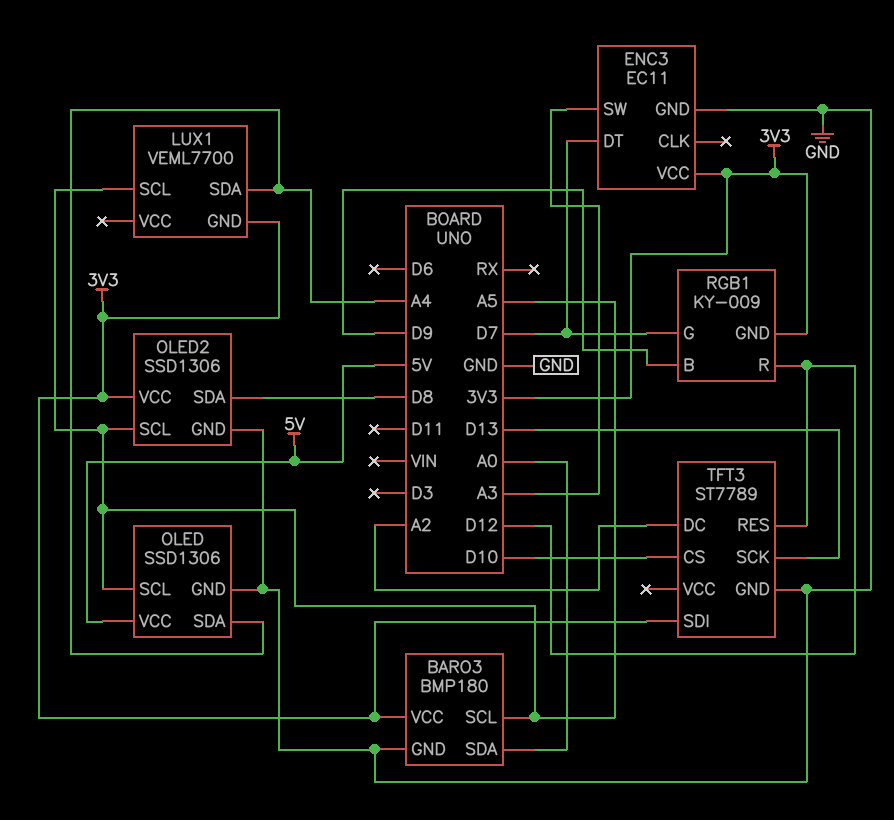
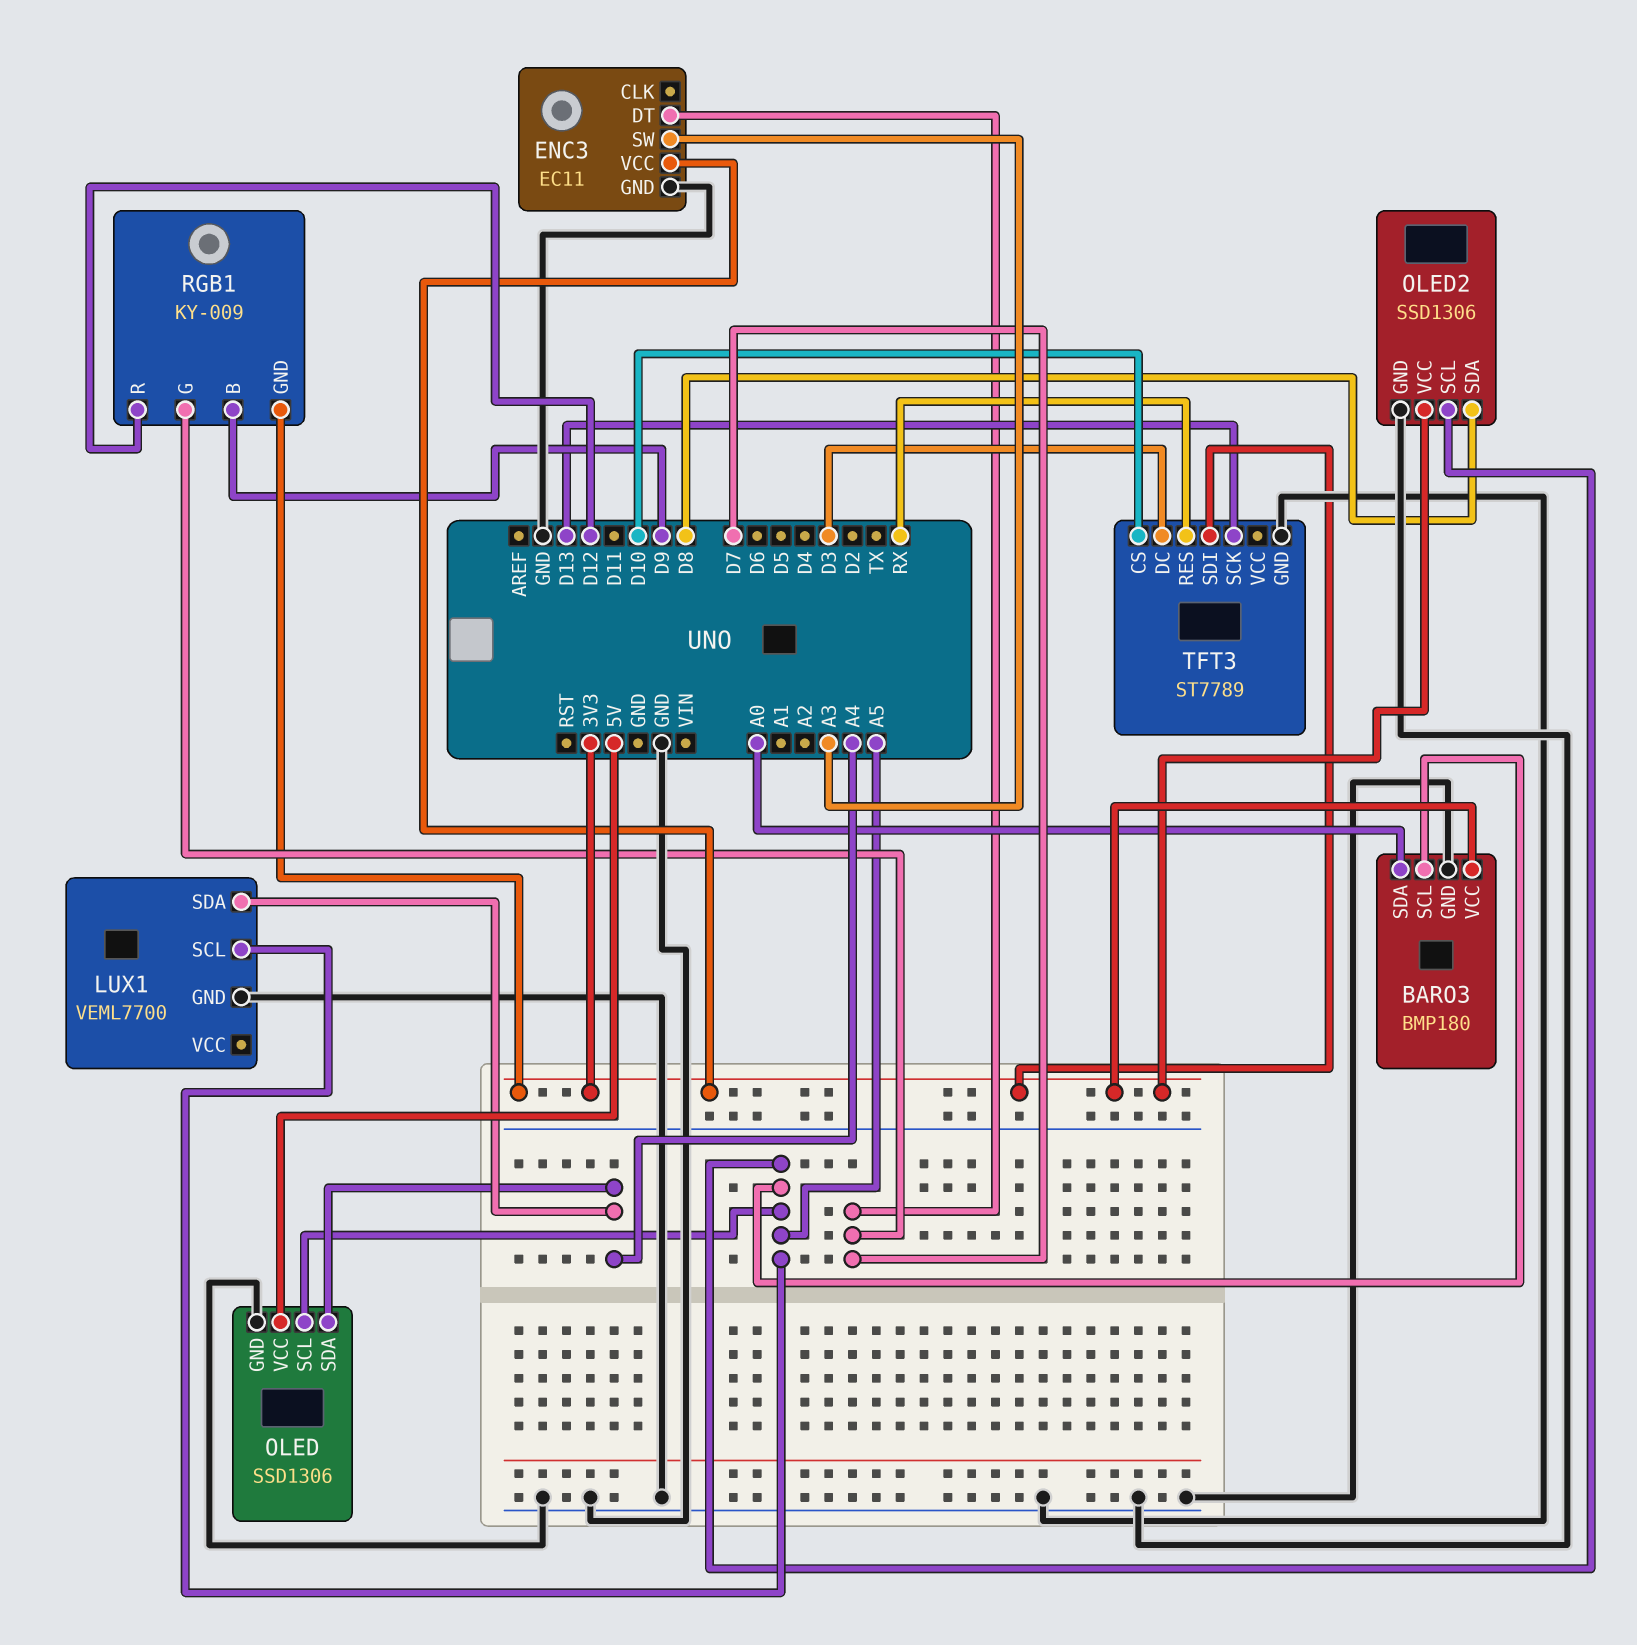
LUX1 pin GND: 3V3 -> GND
TFT3 pin DC: A2 -> D3
TFT3 pin RES: D12 -> RX

